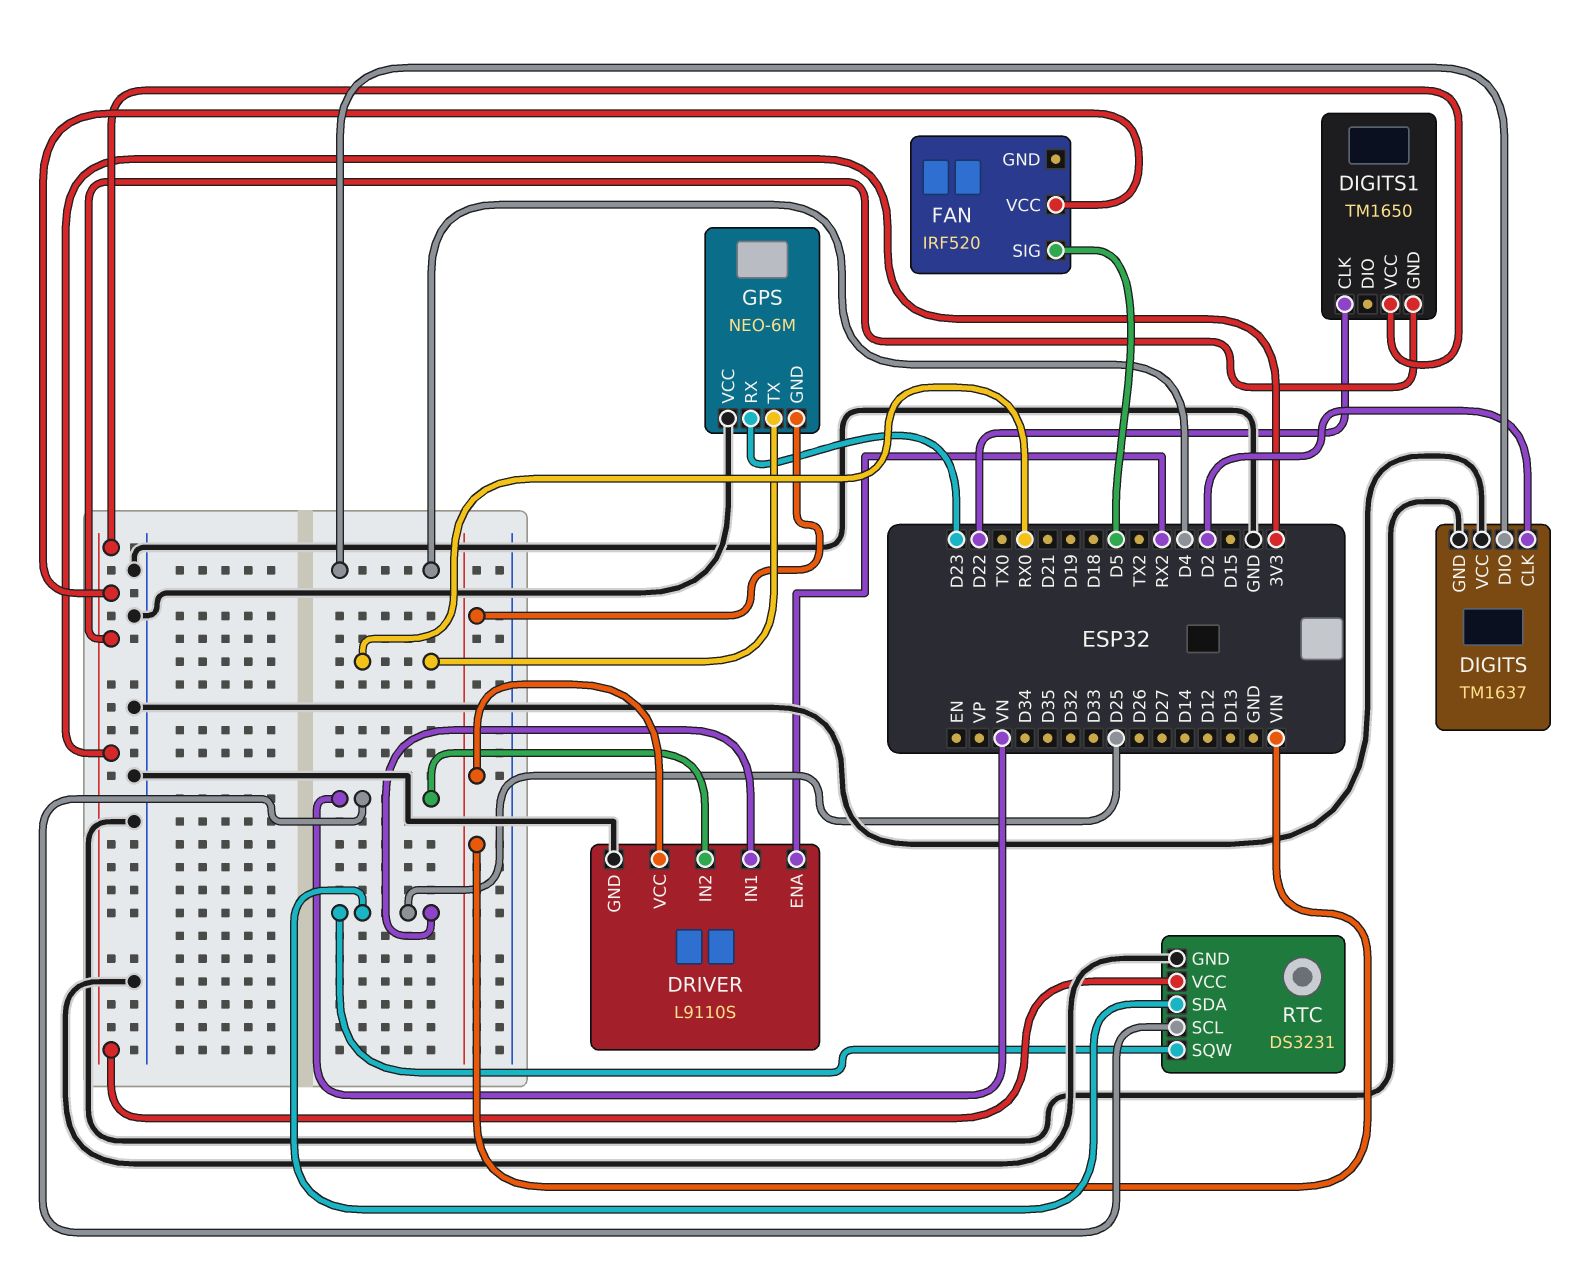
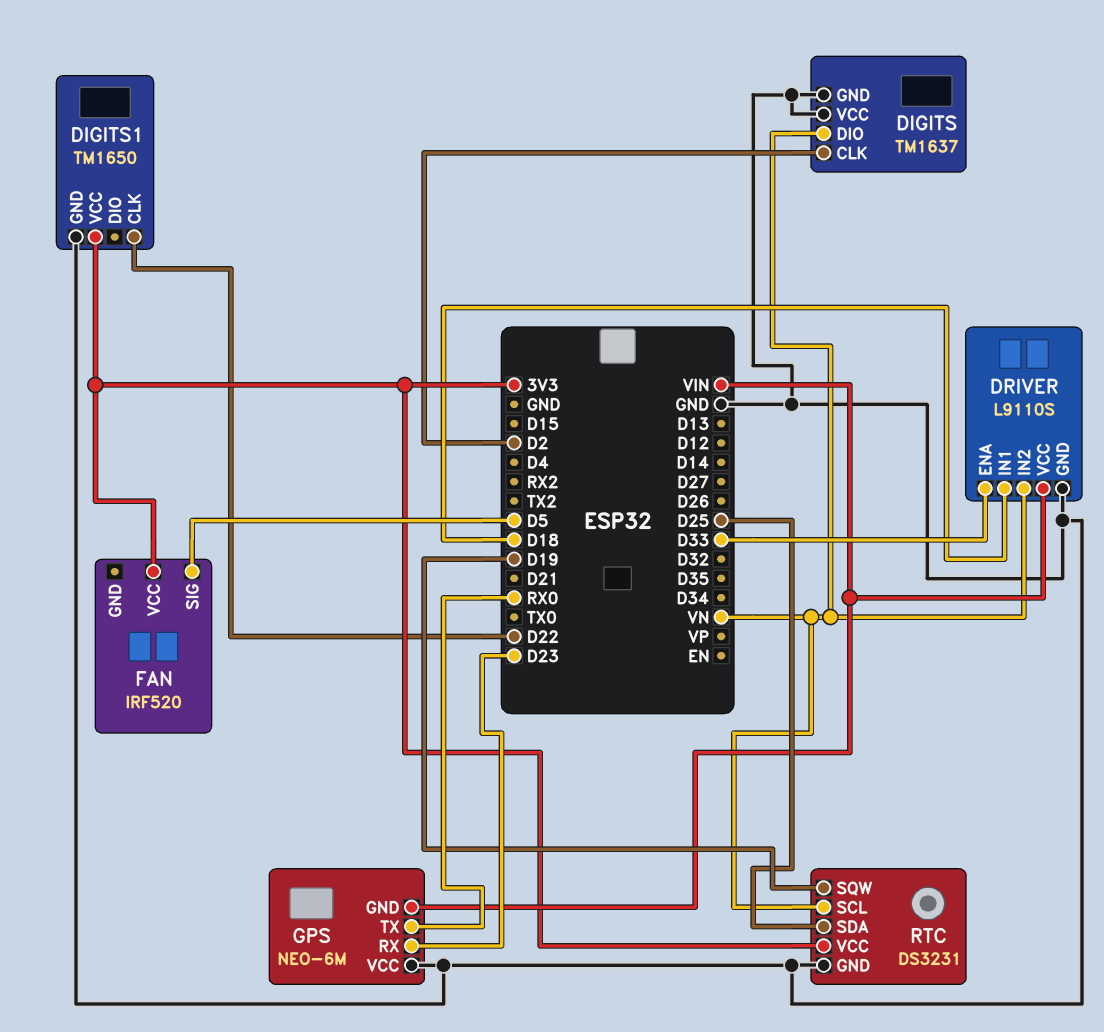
DIGITS pin DIO: D4 -> VN
DIGITS1 pin GND: 3V3 -> GND
DRIVER pin ENA: RX2 -> D33
DRIVER pin IN1: D25 -> D18
RTC pin SQW: D25 -> D19

